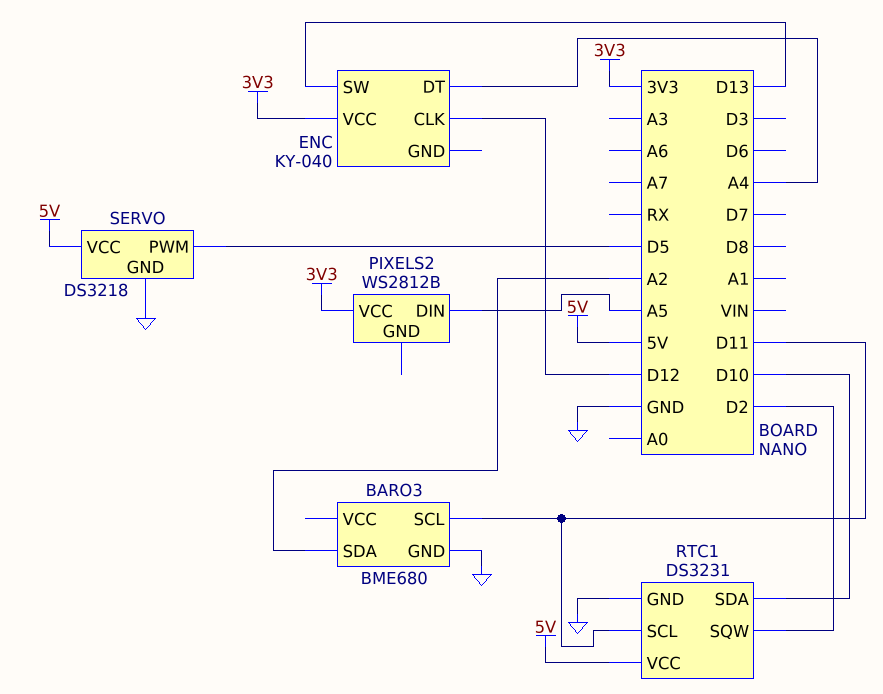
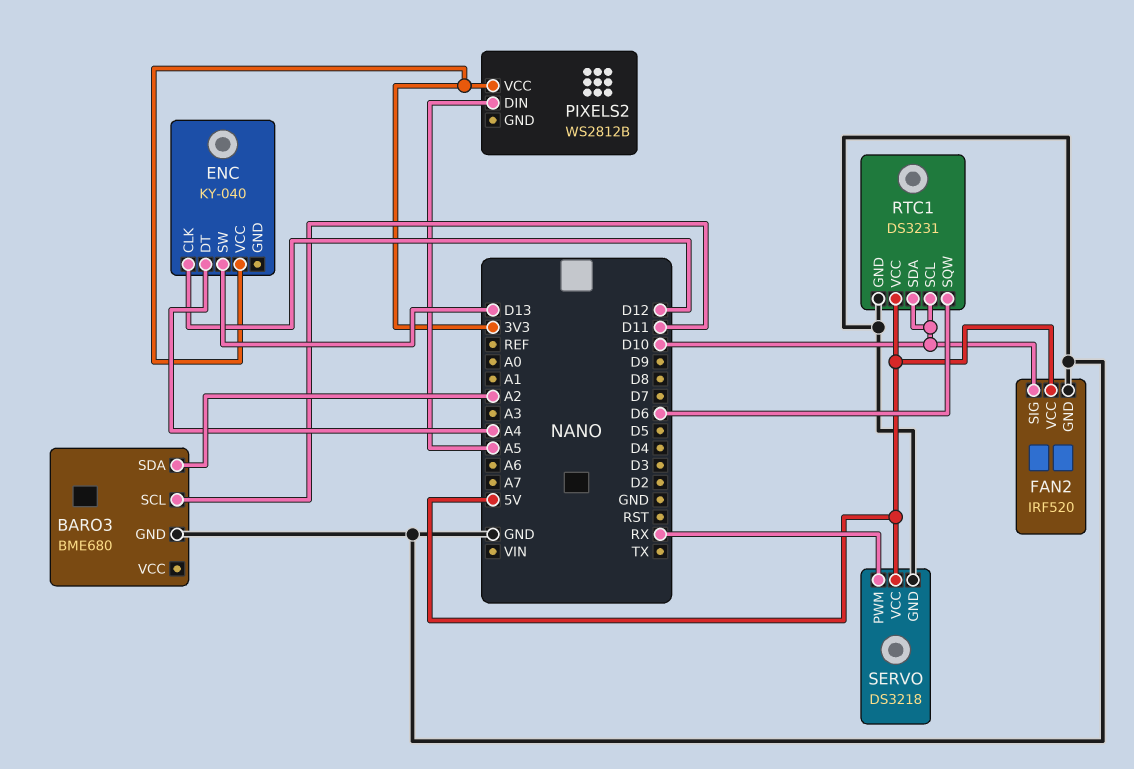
FAN2: none -> IRF520
FAN2 pin GND: none -> GND
FAN2 pin SIG: none -> D10
FAN2 pin VCC: none -> 5V
RTC1 pin SCL: D11 -> D10
RTC1 pin SQW: D2 -> D6
SERVO pin PWM: D5 -> RX

